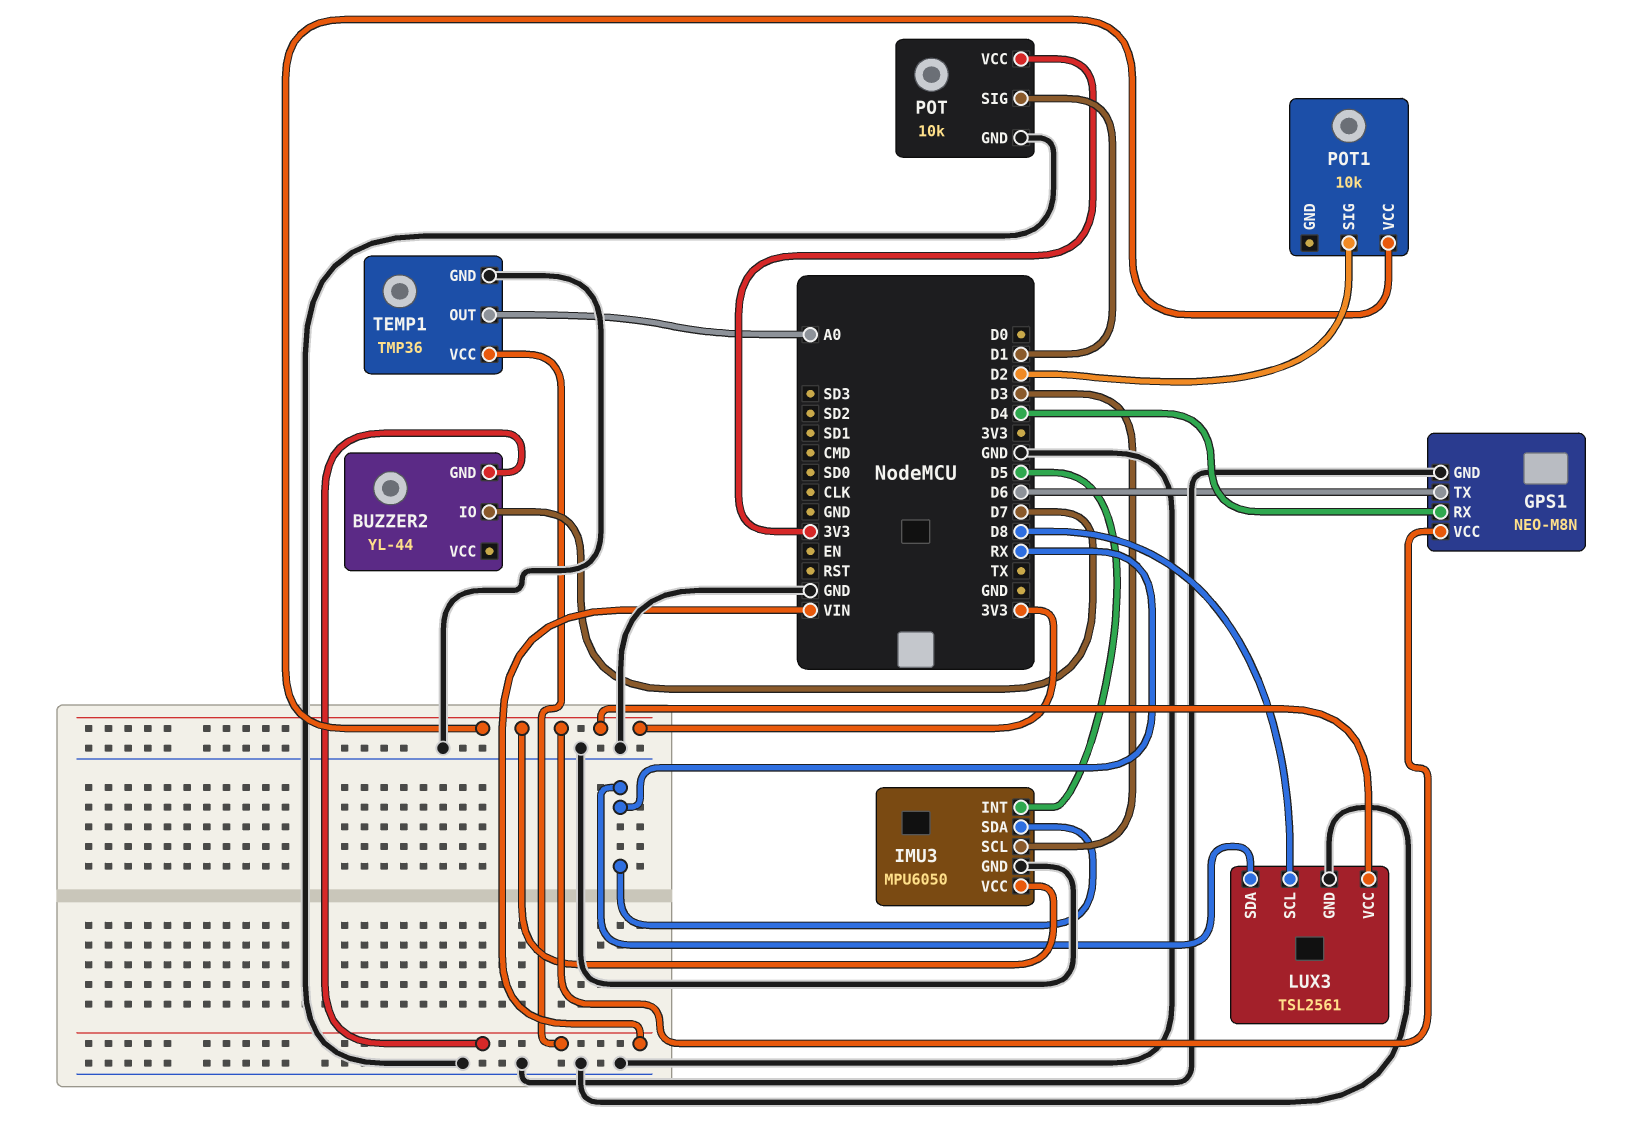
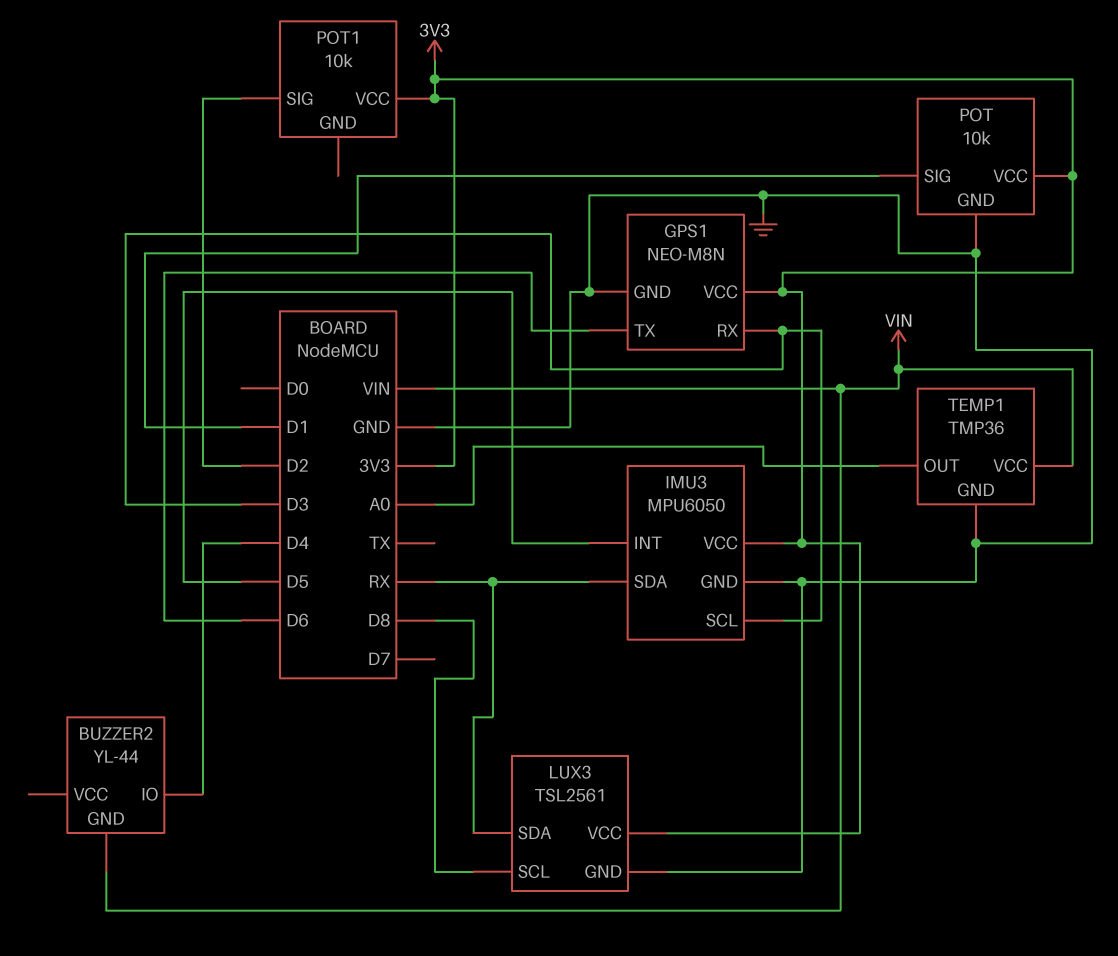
BUZZER2 pin IO: D7 -> D4
GPS1 pin RX: D4 -> D3

